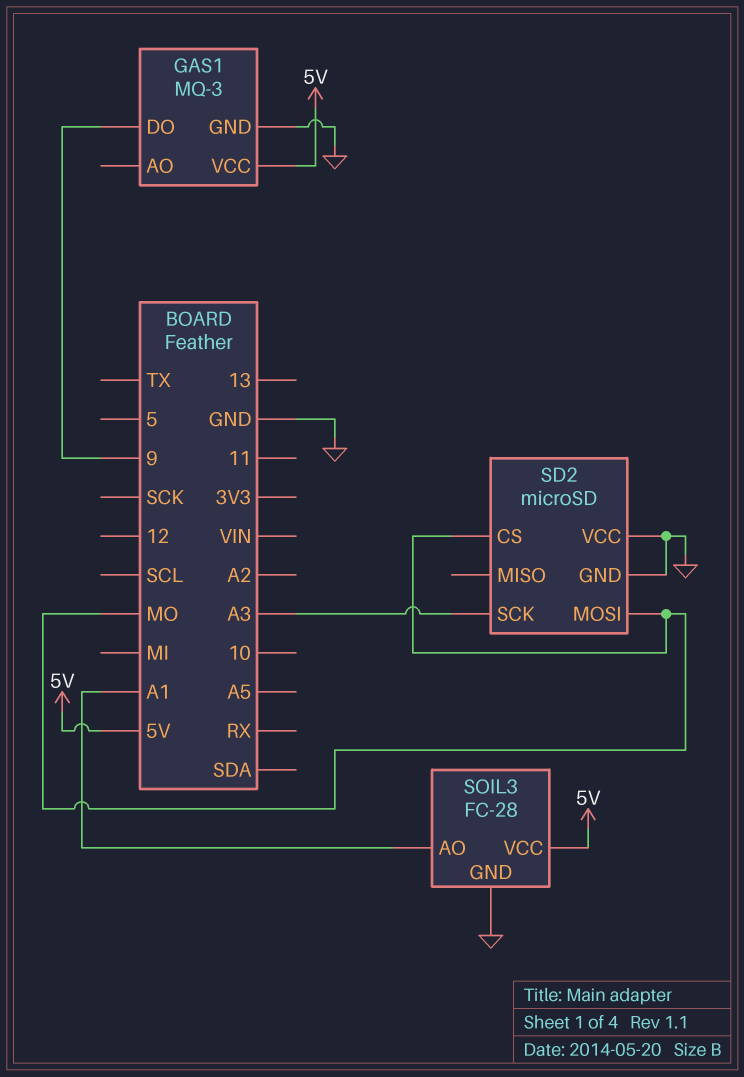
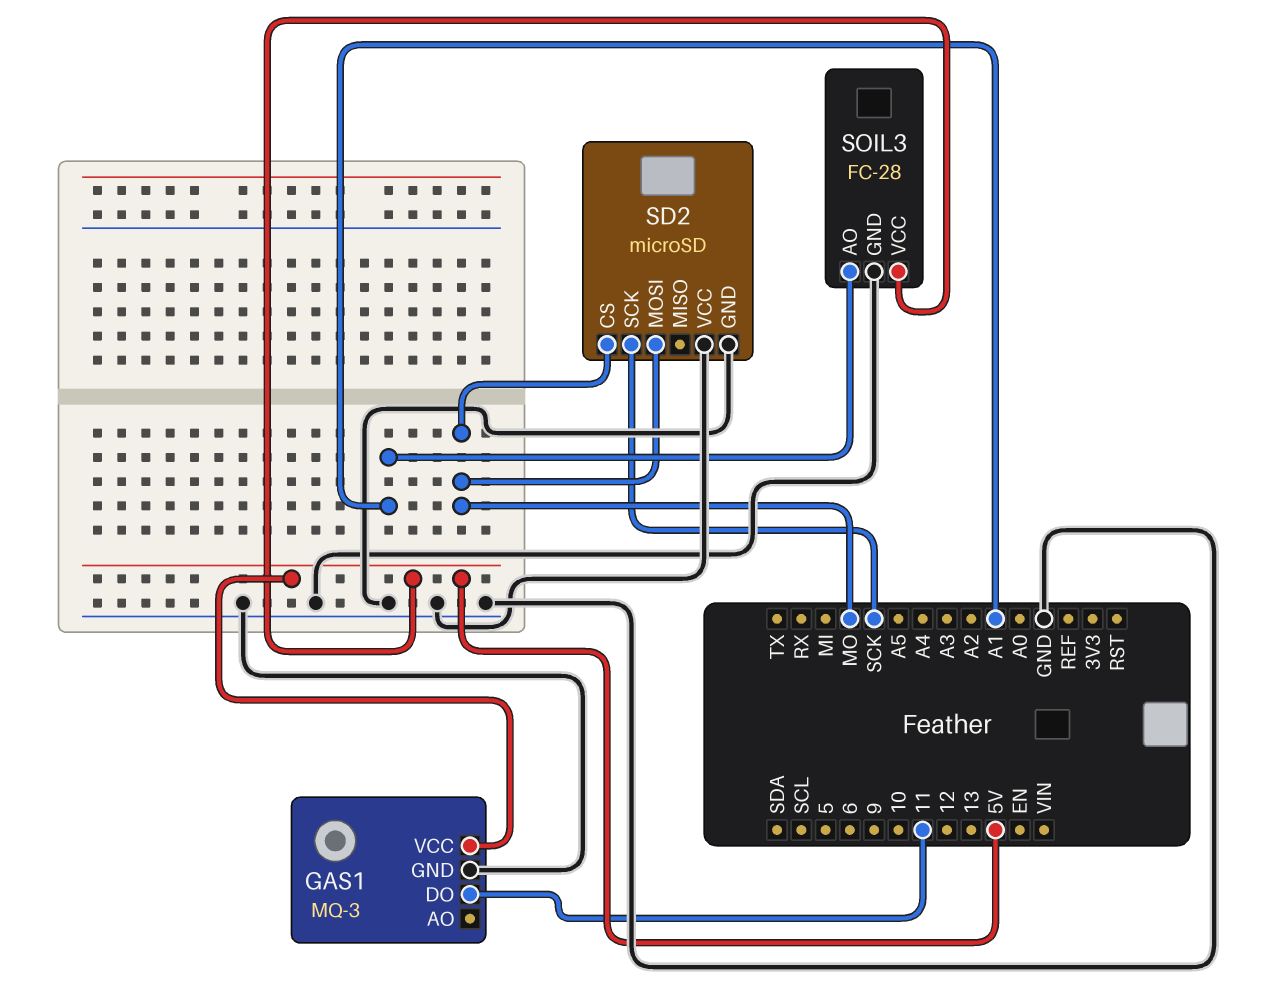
GAS1 pin DO: 9 -> 11
SD2 pin SCK: A3 -> SCK

